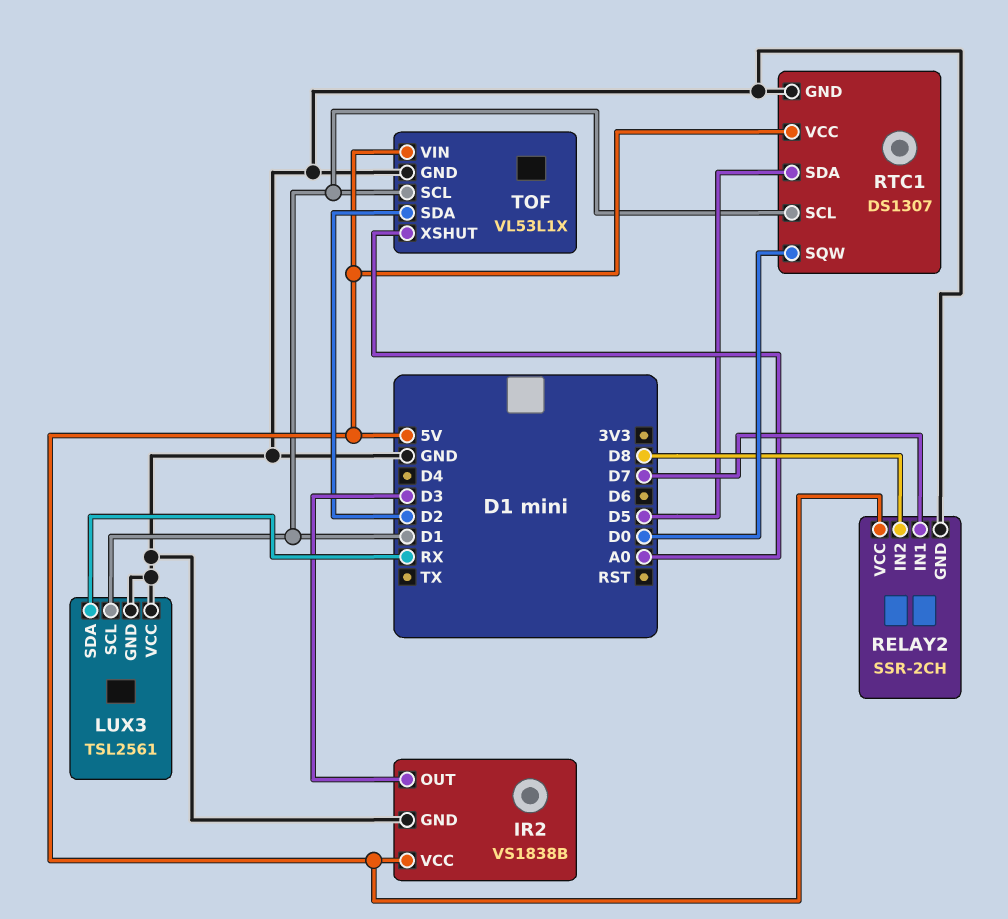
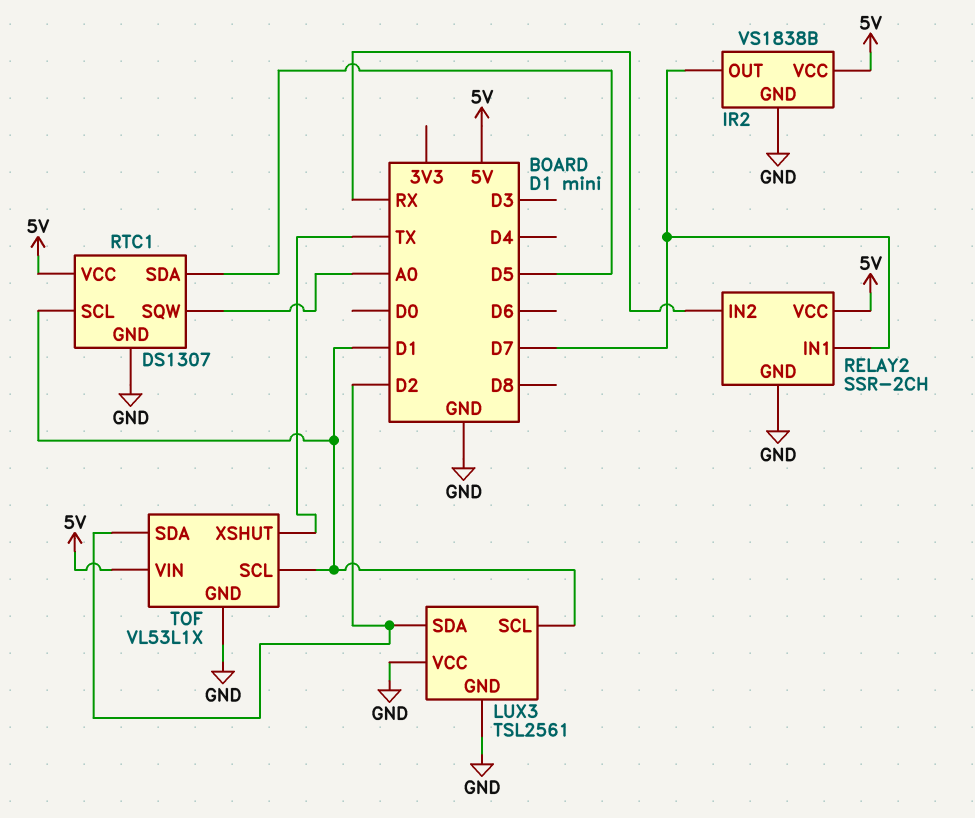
IR2 pin OUT: D3 -> D7
LUX3 pin SDA: RX -> D2
RELAY2 pin IN2: D8 -> RX
RTC1 pin SQW: D0 -> A0
TOF pin XSHUT: A0 -> TX

